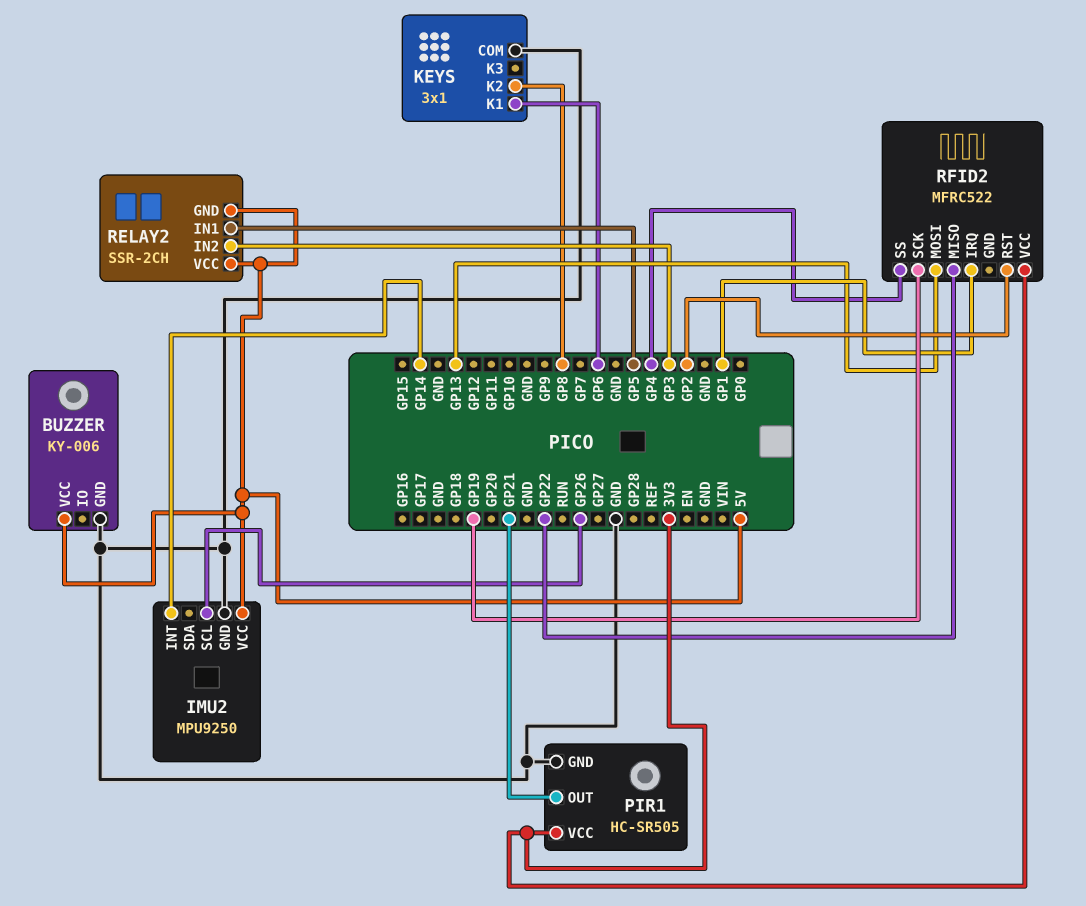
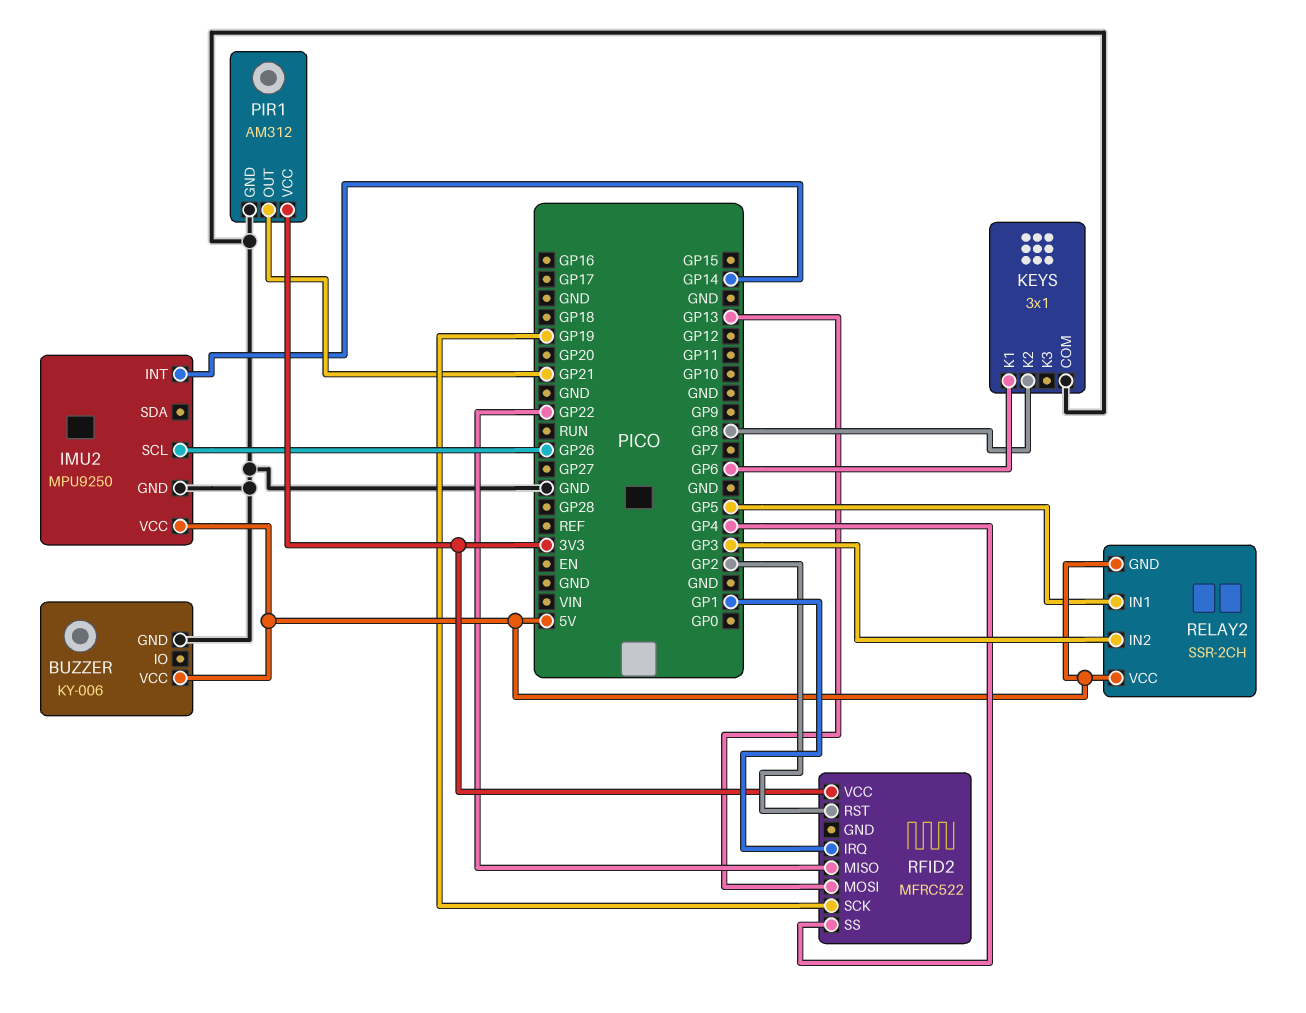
PIR1: HC-SR505 -> AM312

